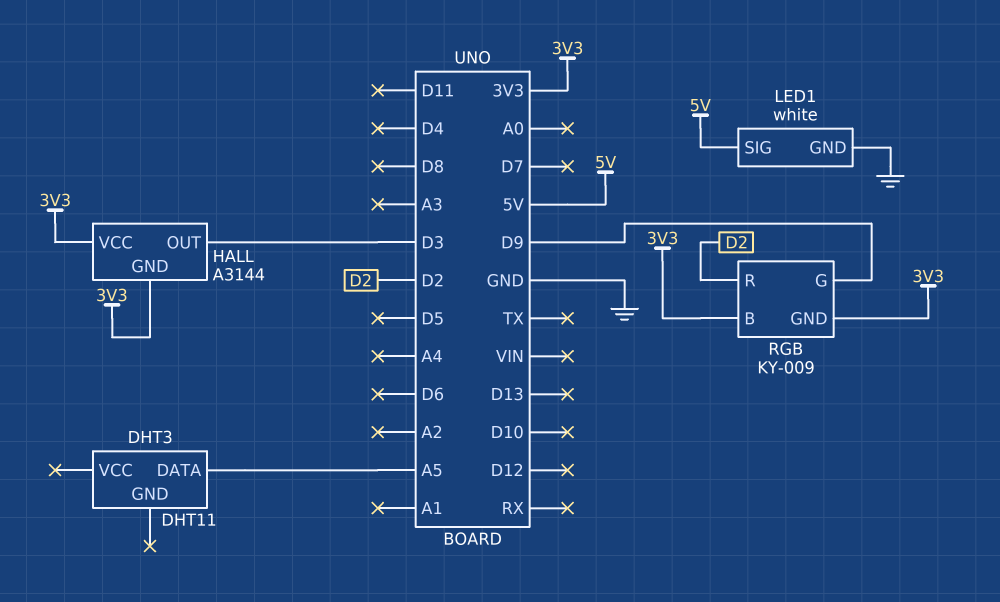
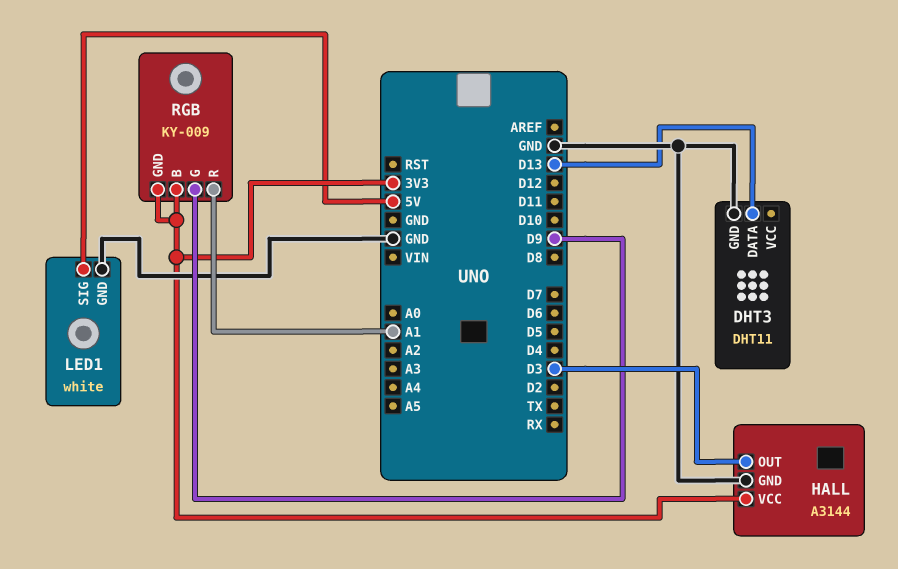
DHT3 pin DATA: A5 -> D13
DHT3 pin GND: none -> GND
HALL pin GND: 3V3 -> GND
RGB pin R: D2 -> A1

